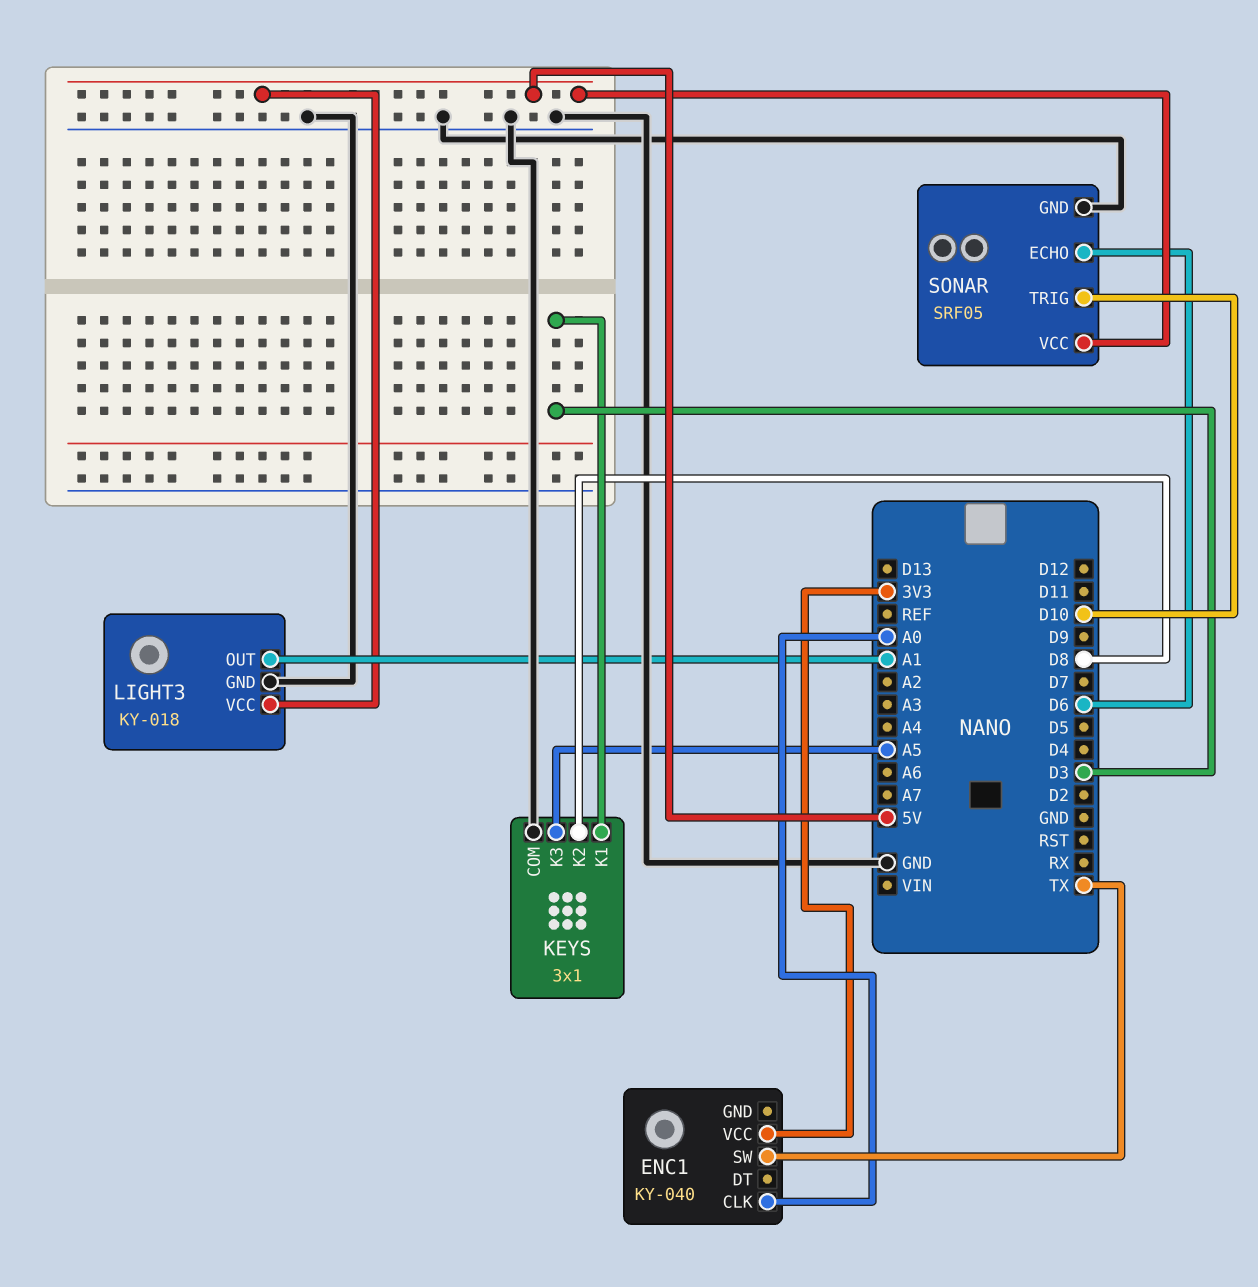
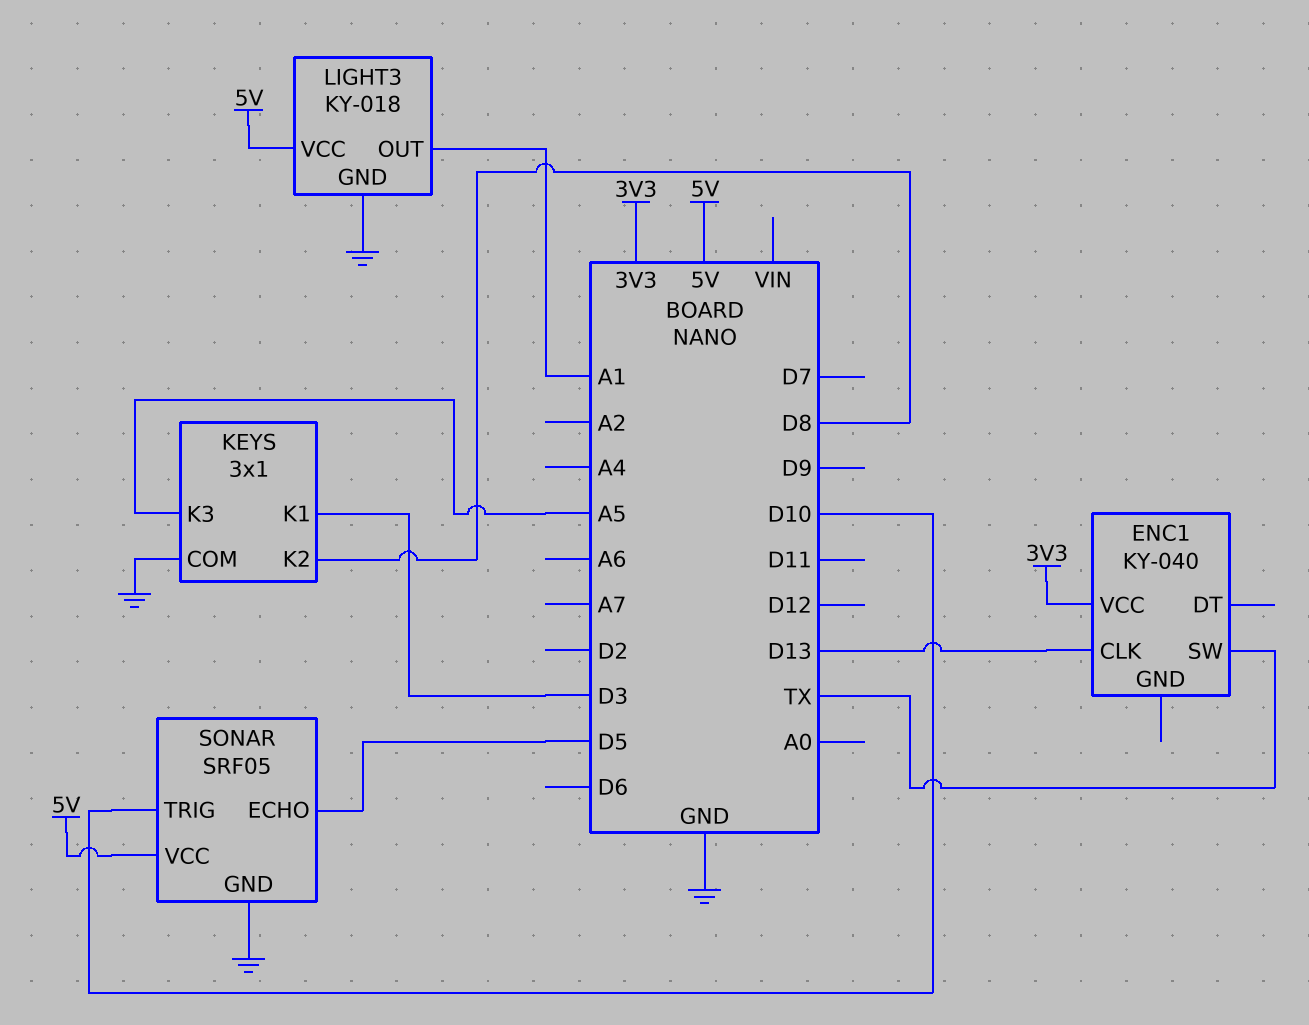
ENC1 pin CLK: A0 -> D13
SONAR pin ECHO: D6 -> D5

